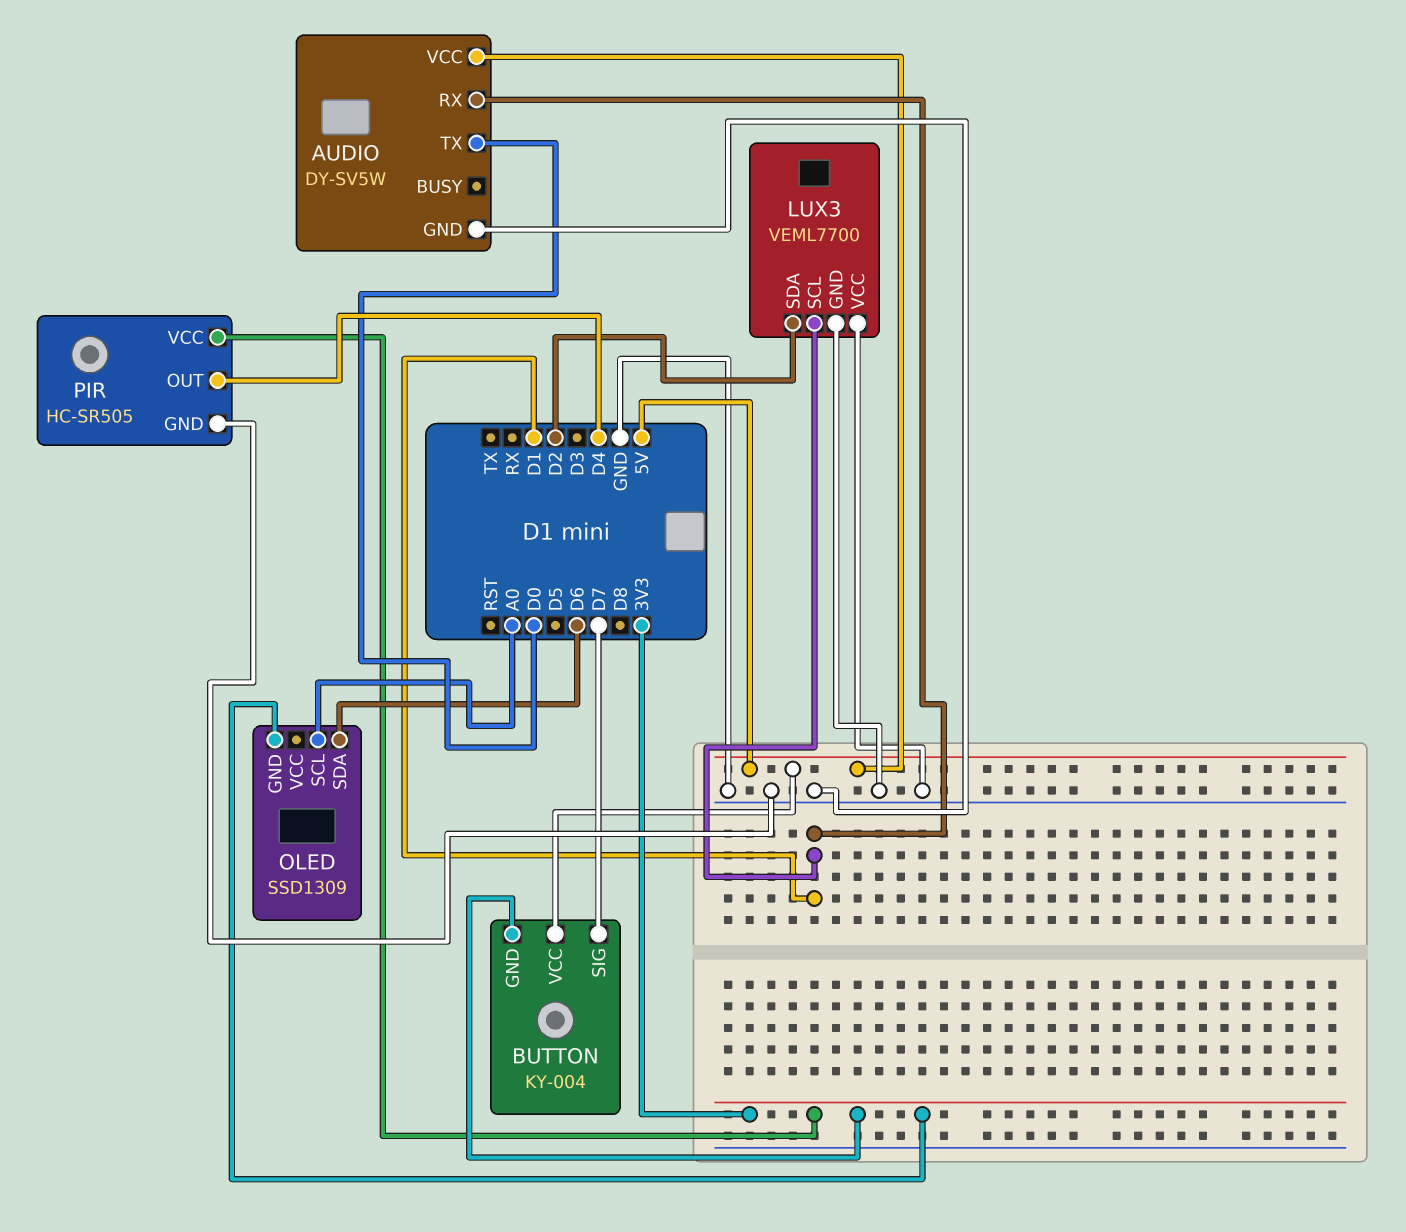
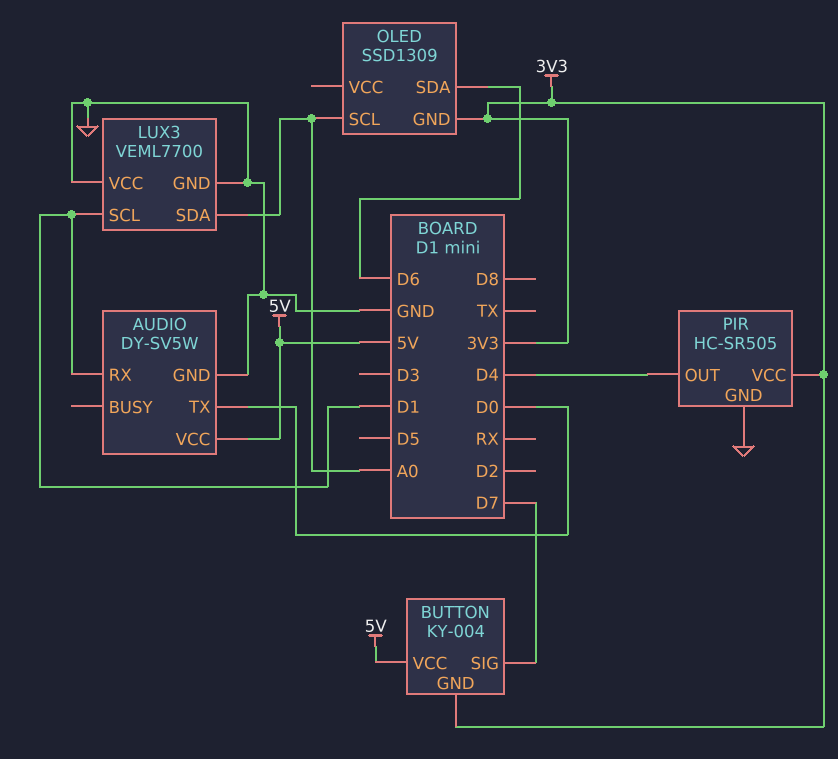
LUX3 pin SDA: D2 -> A0

